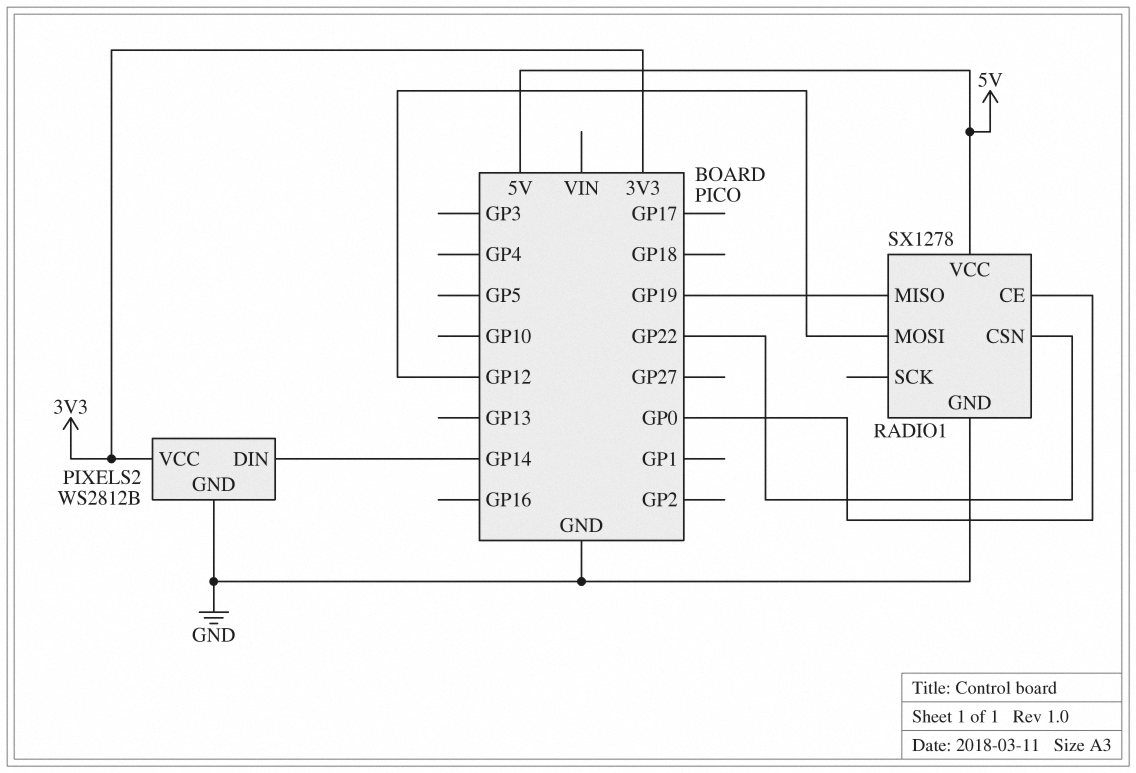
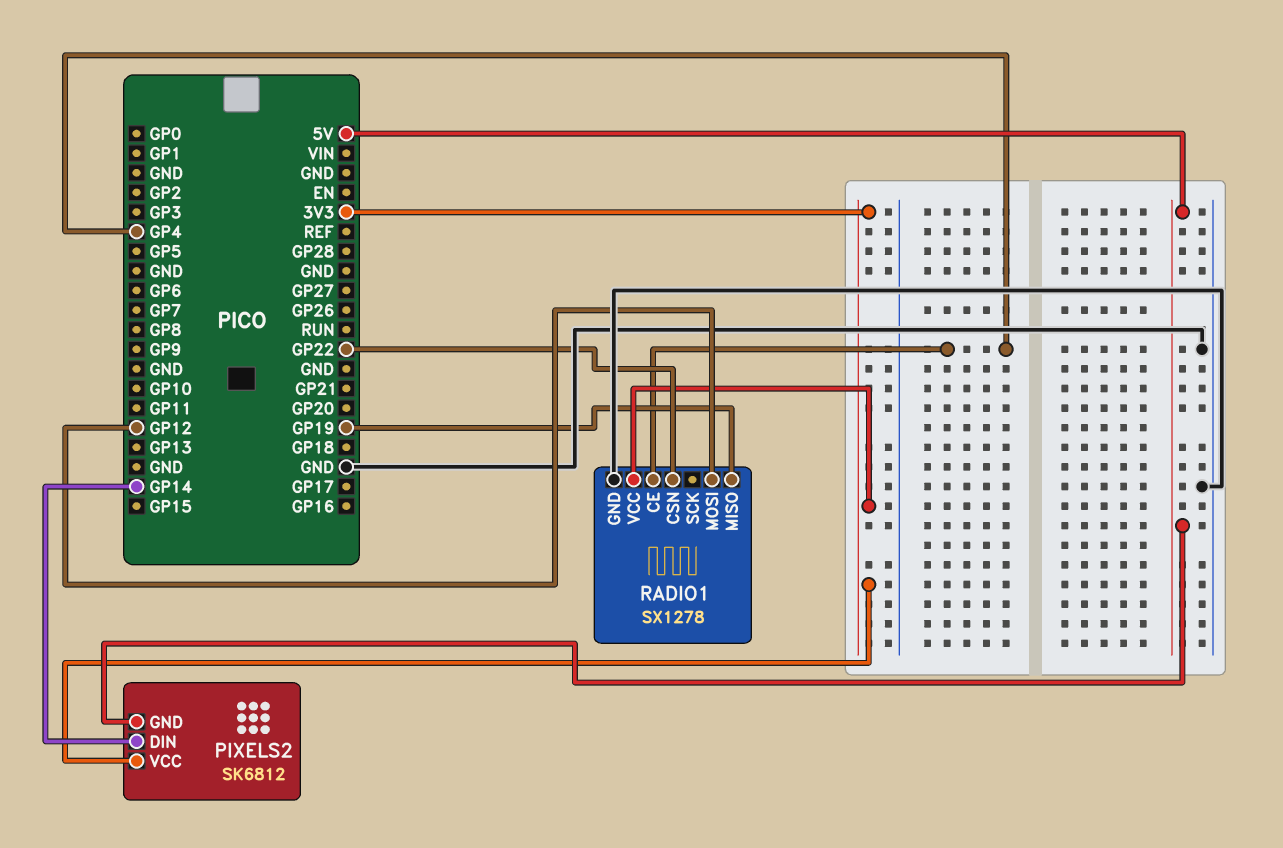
PIXELS2: WS2812B -> SK6812
PIXELS2 pin GND: GND -> 5V
RADIO1 pin CE: GP0 -> GP4
RADIO1 pin VCC: 5V -> 3V3

